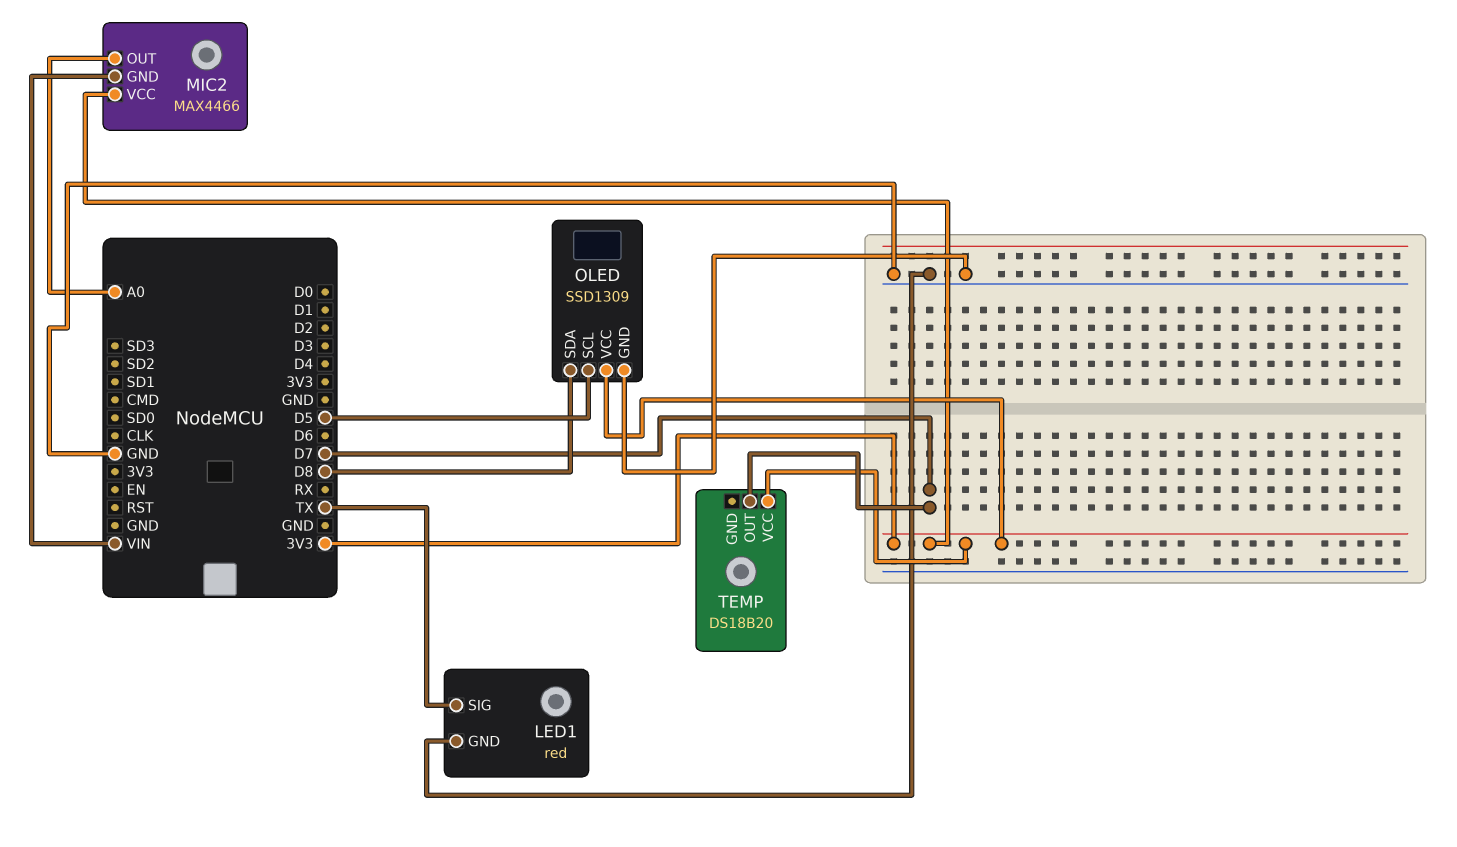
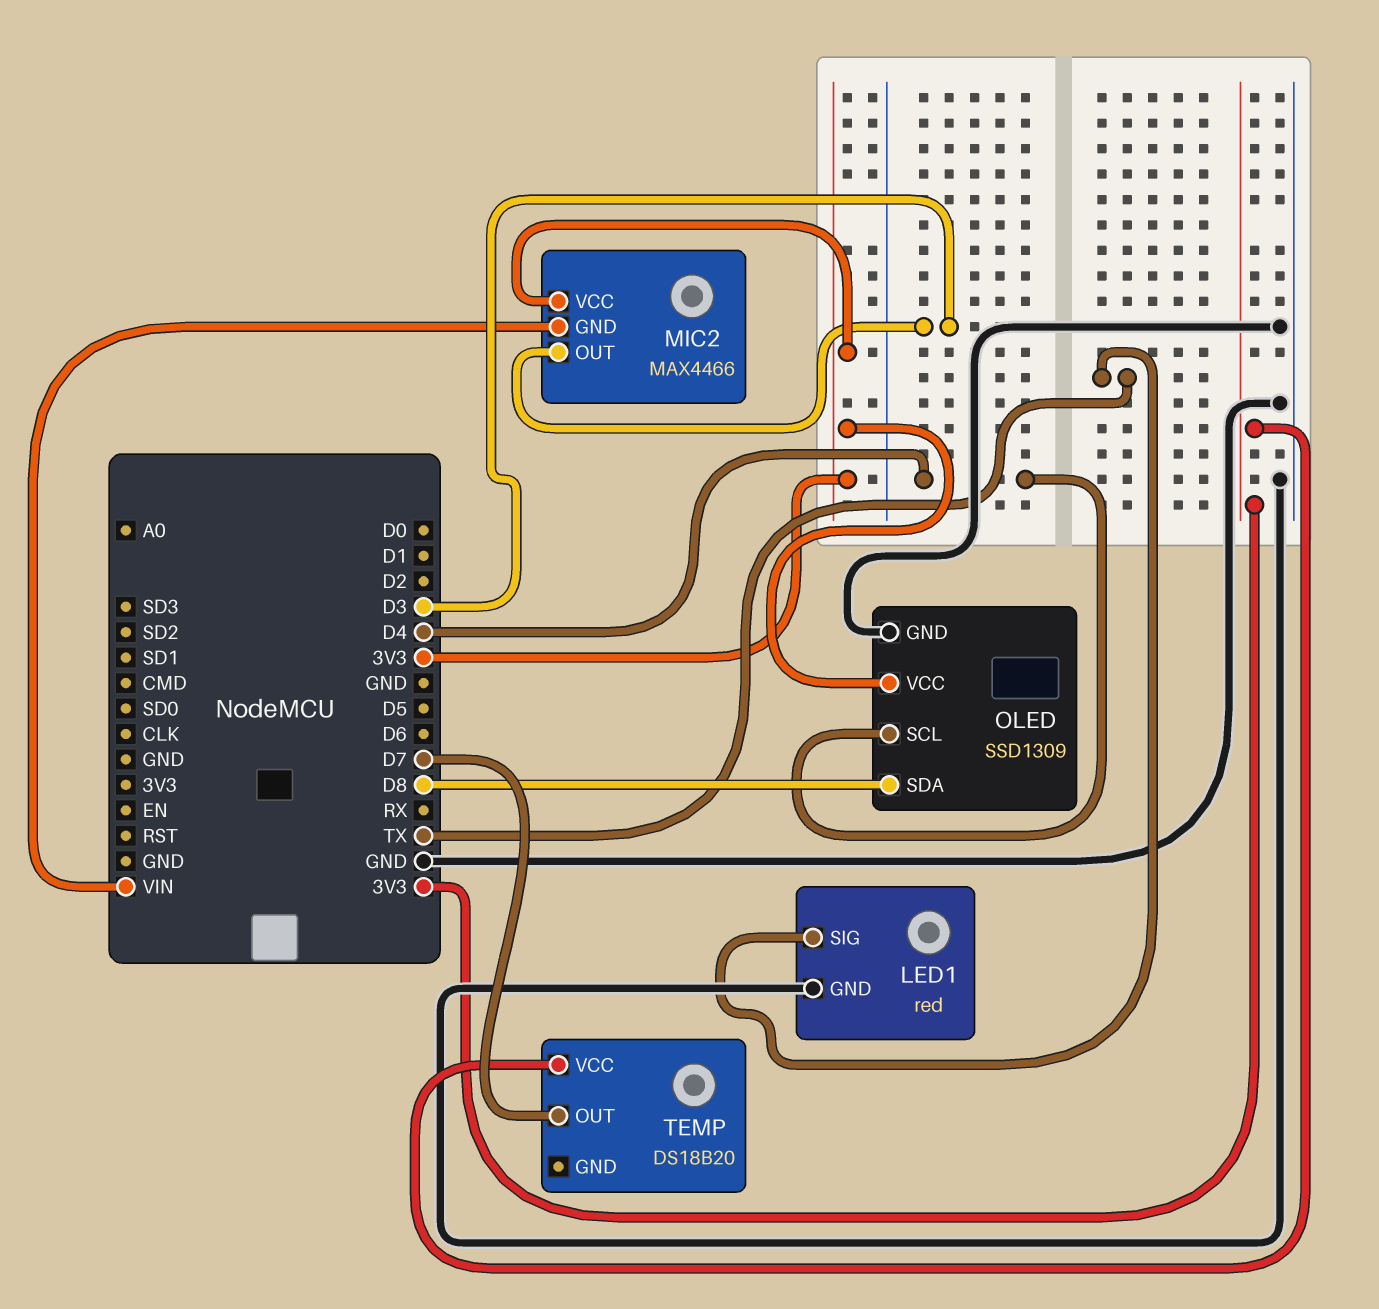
MIC2 pin OUT: A0 -> D3
OLED pin SCL: D5 -> D4

